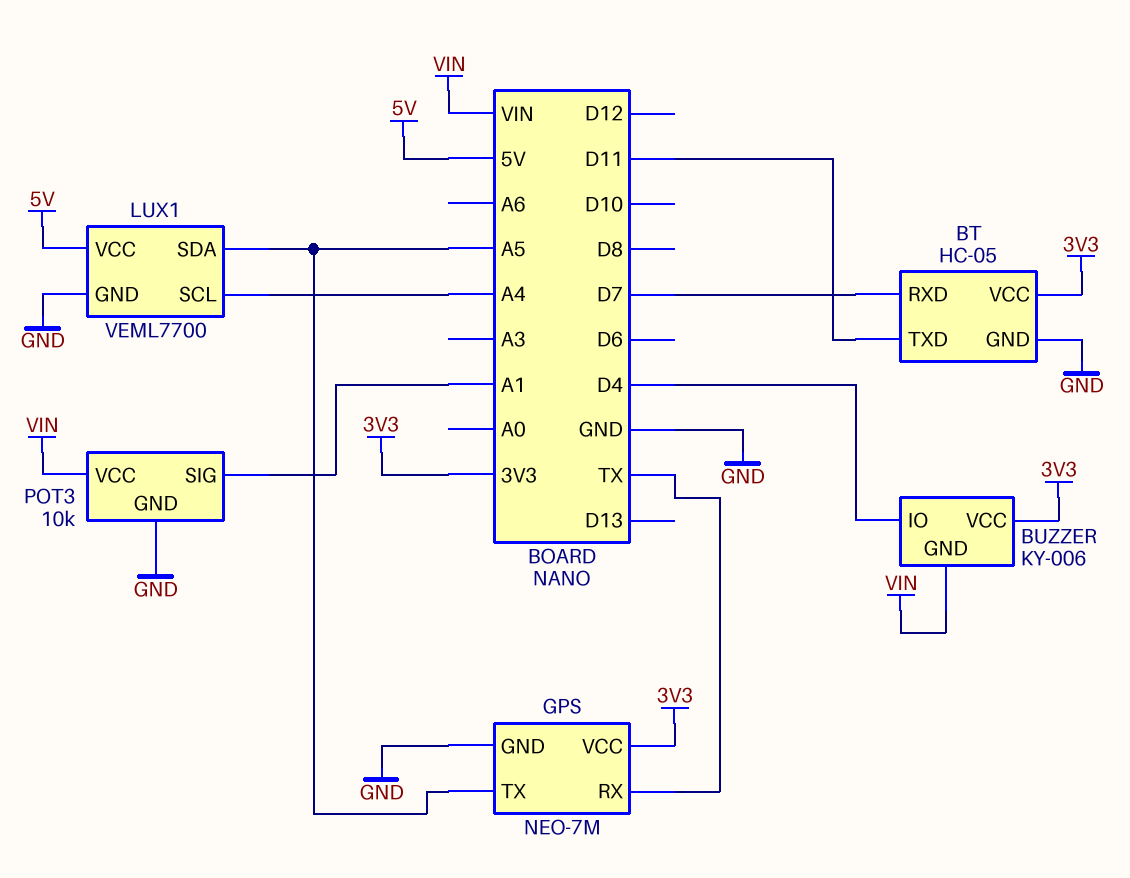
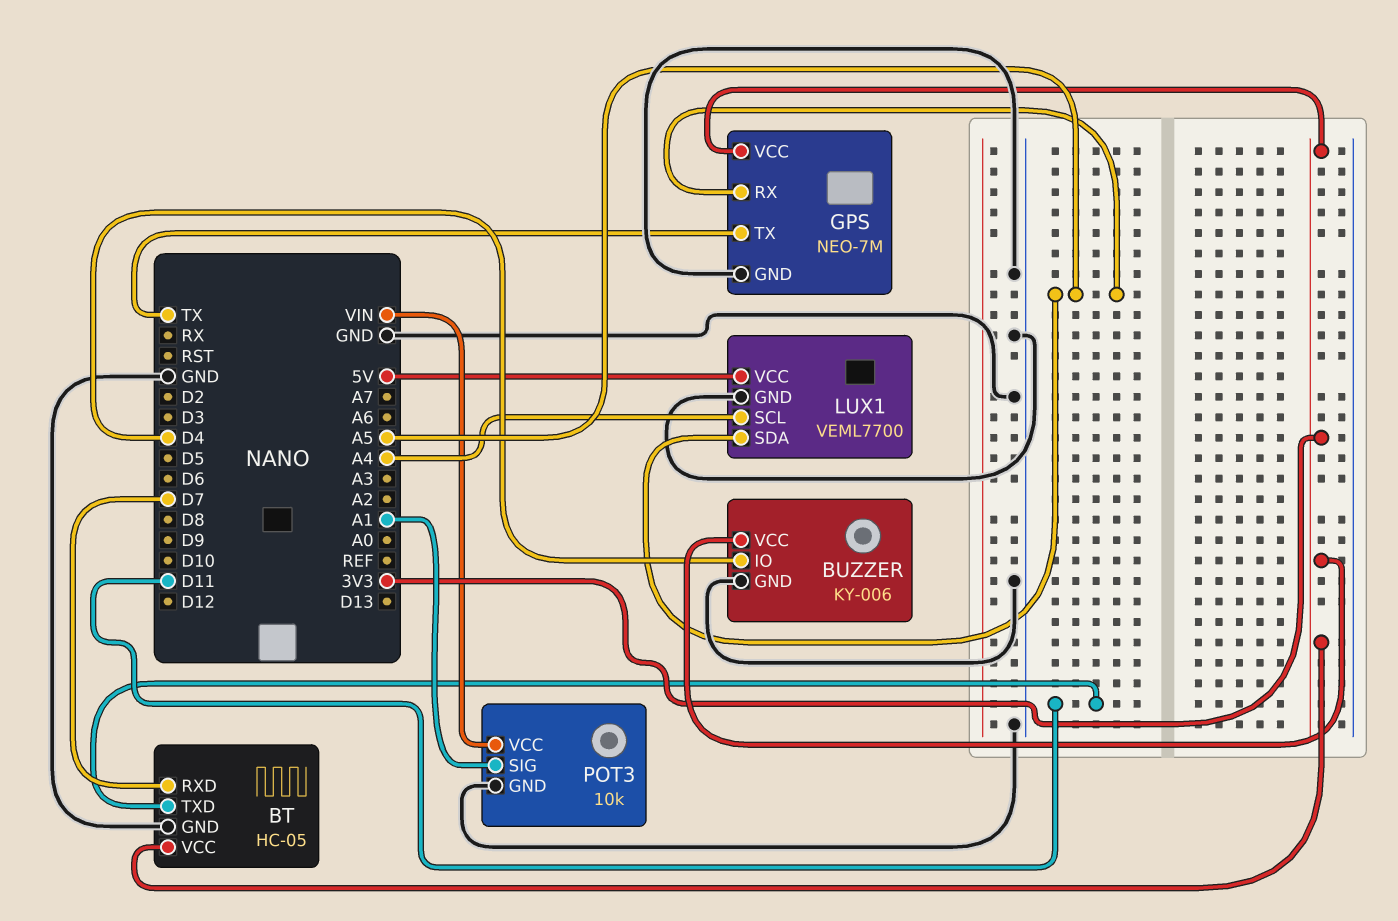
BUZZER pin GND: VIN -> GND
GPS pin RX: TX -> A5
GPS pin TX: A5 -> TX

